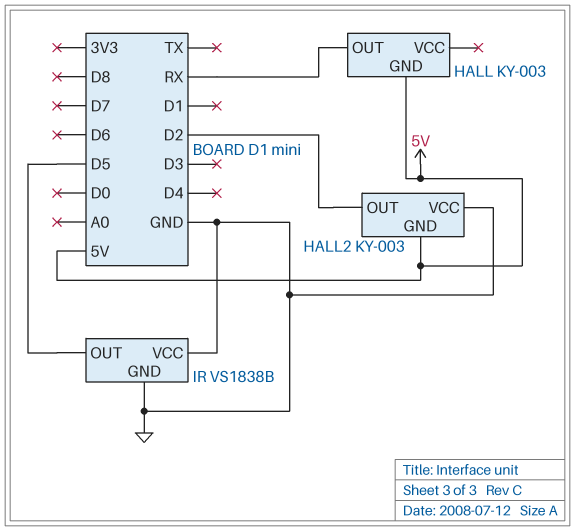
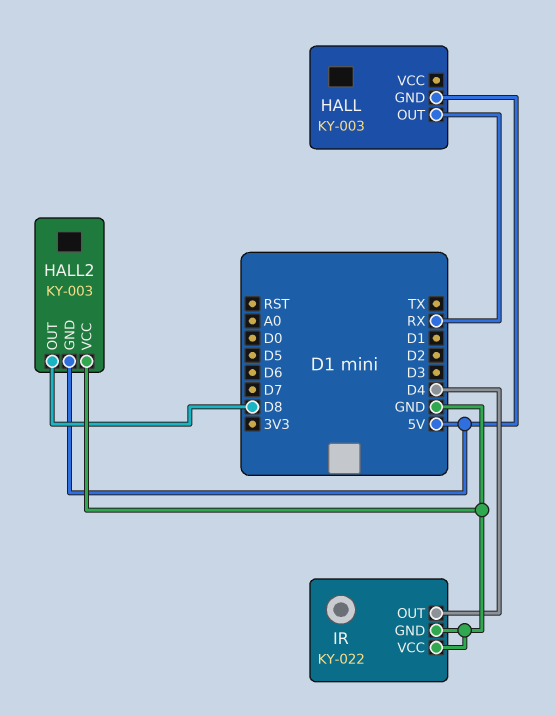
HALL2 pin OUT: D2 -> D8
IR: VS1838B -> KY-022
IR pin OUT: D5 -> D4

